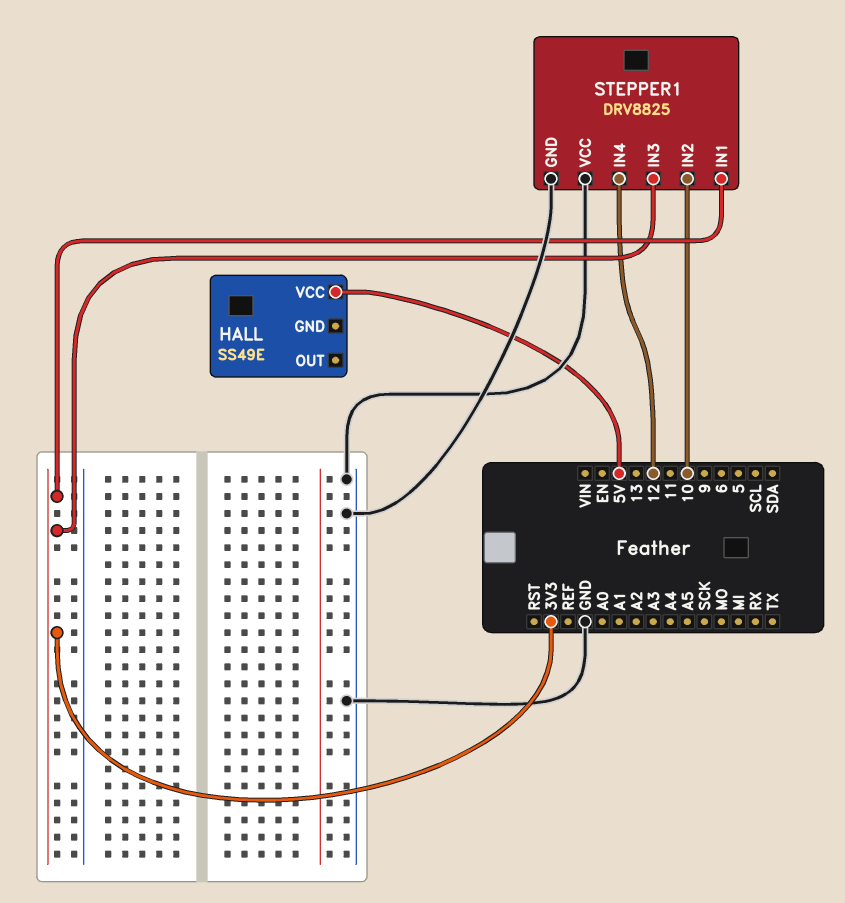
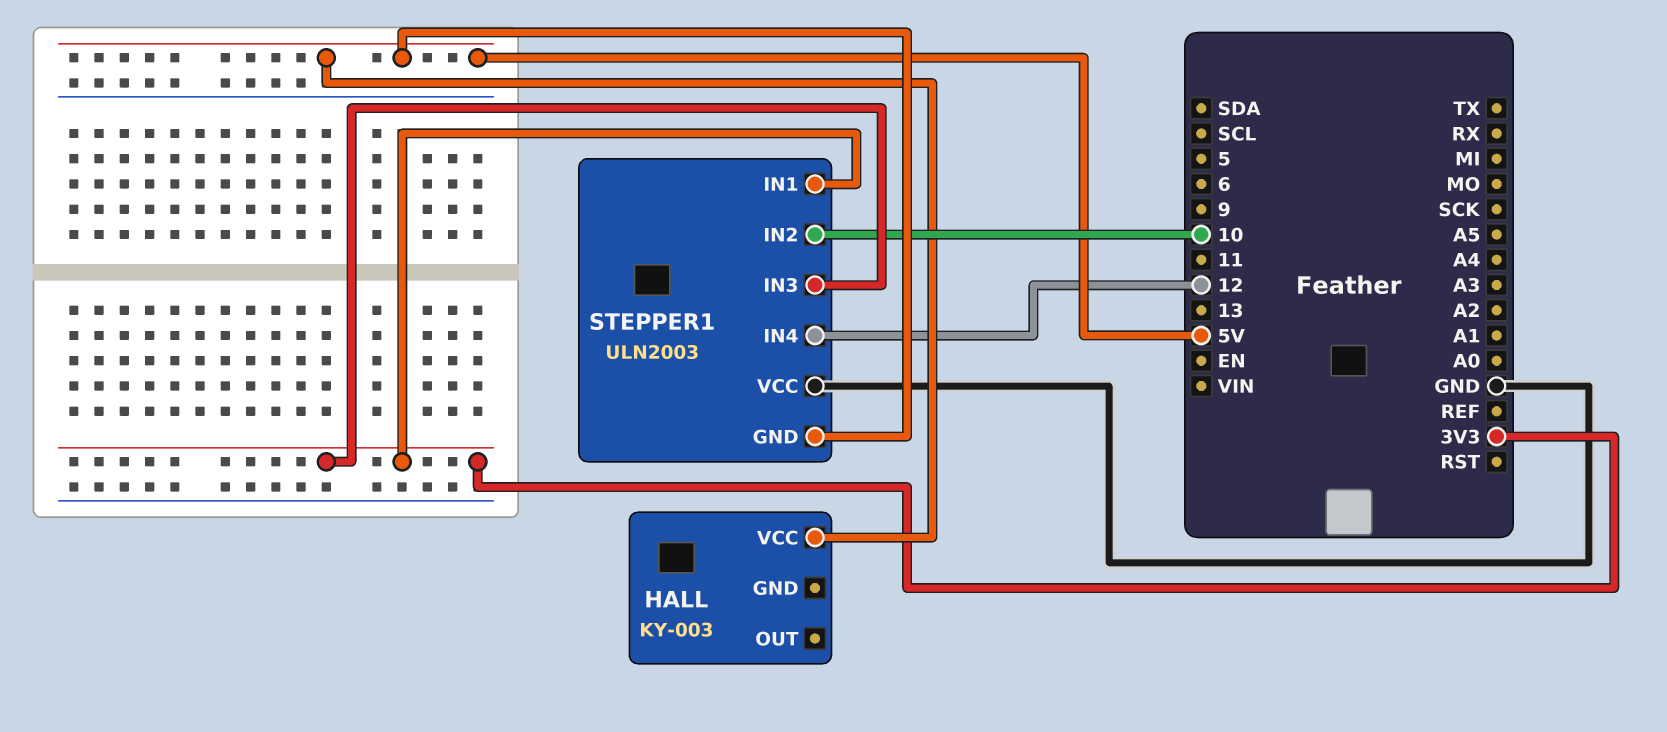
HALL: SS49E -> KY-003
STEPPER1: DRV8825 -> ULN2003
STEPPER1 pin GND: GND -> 5V

